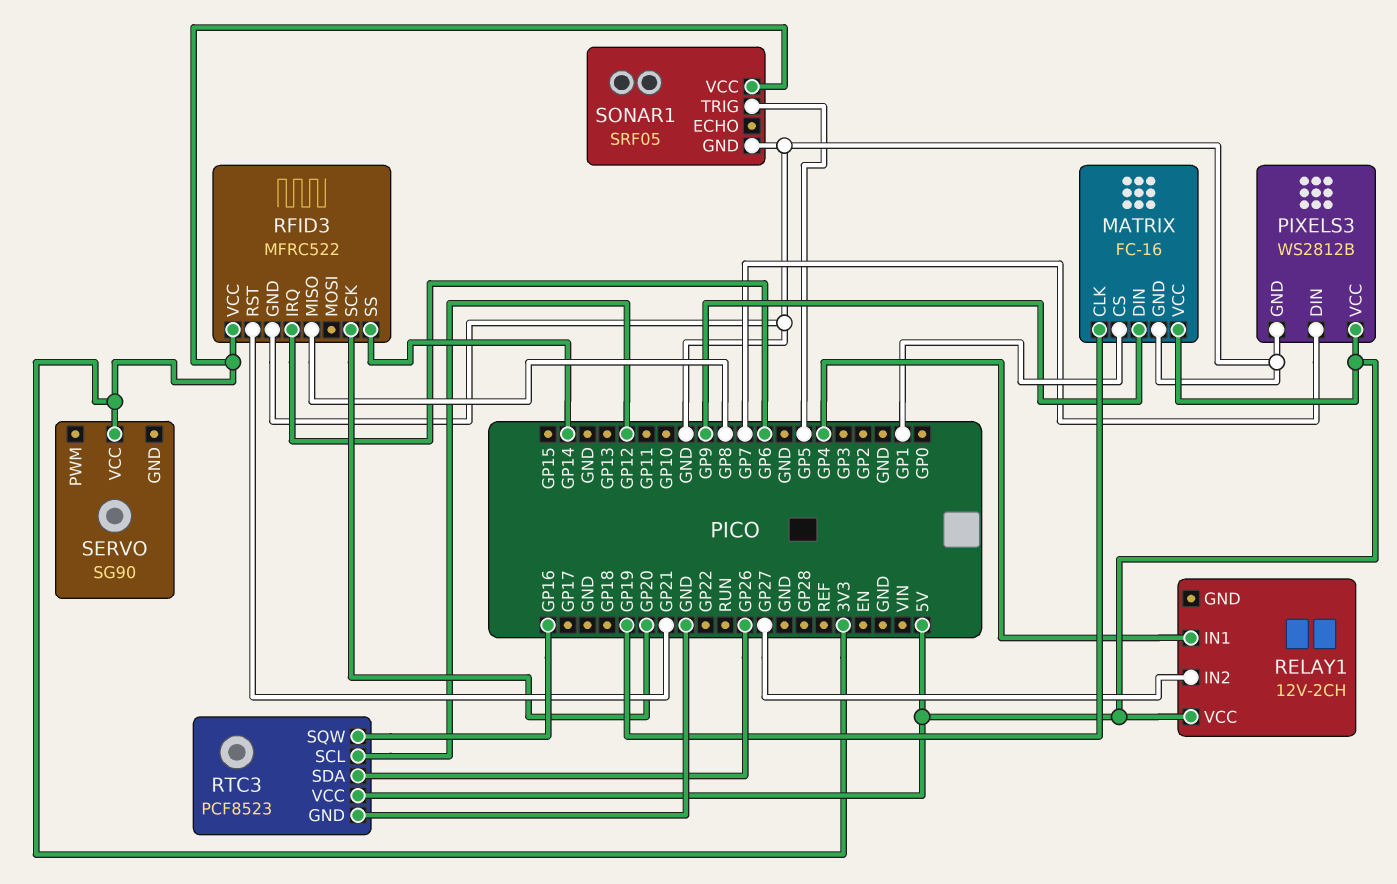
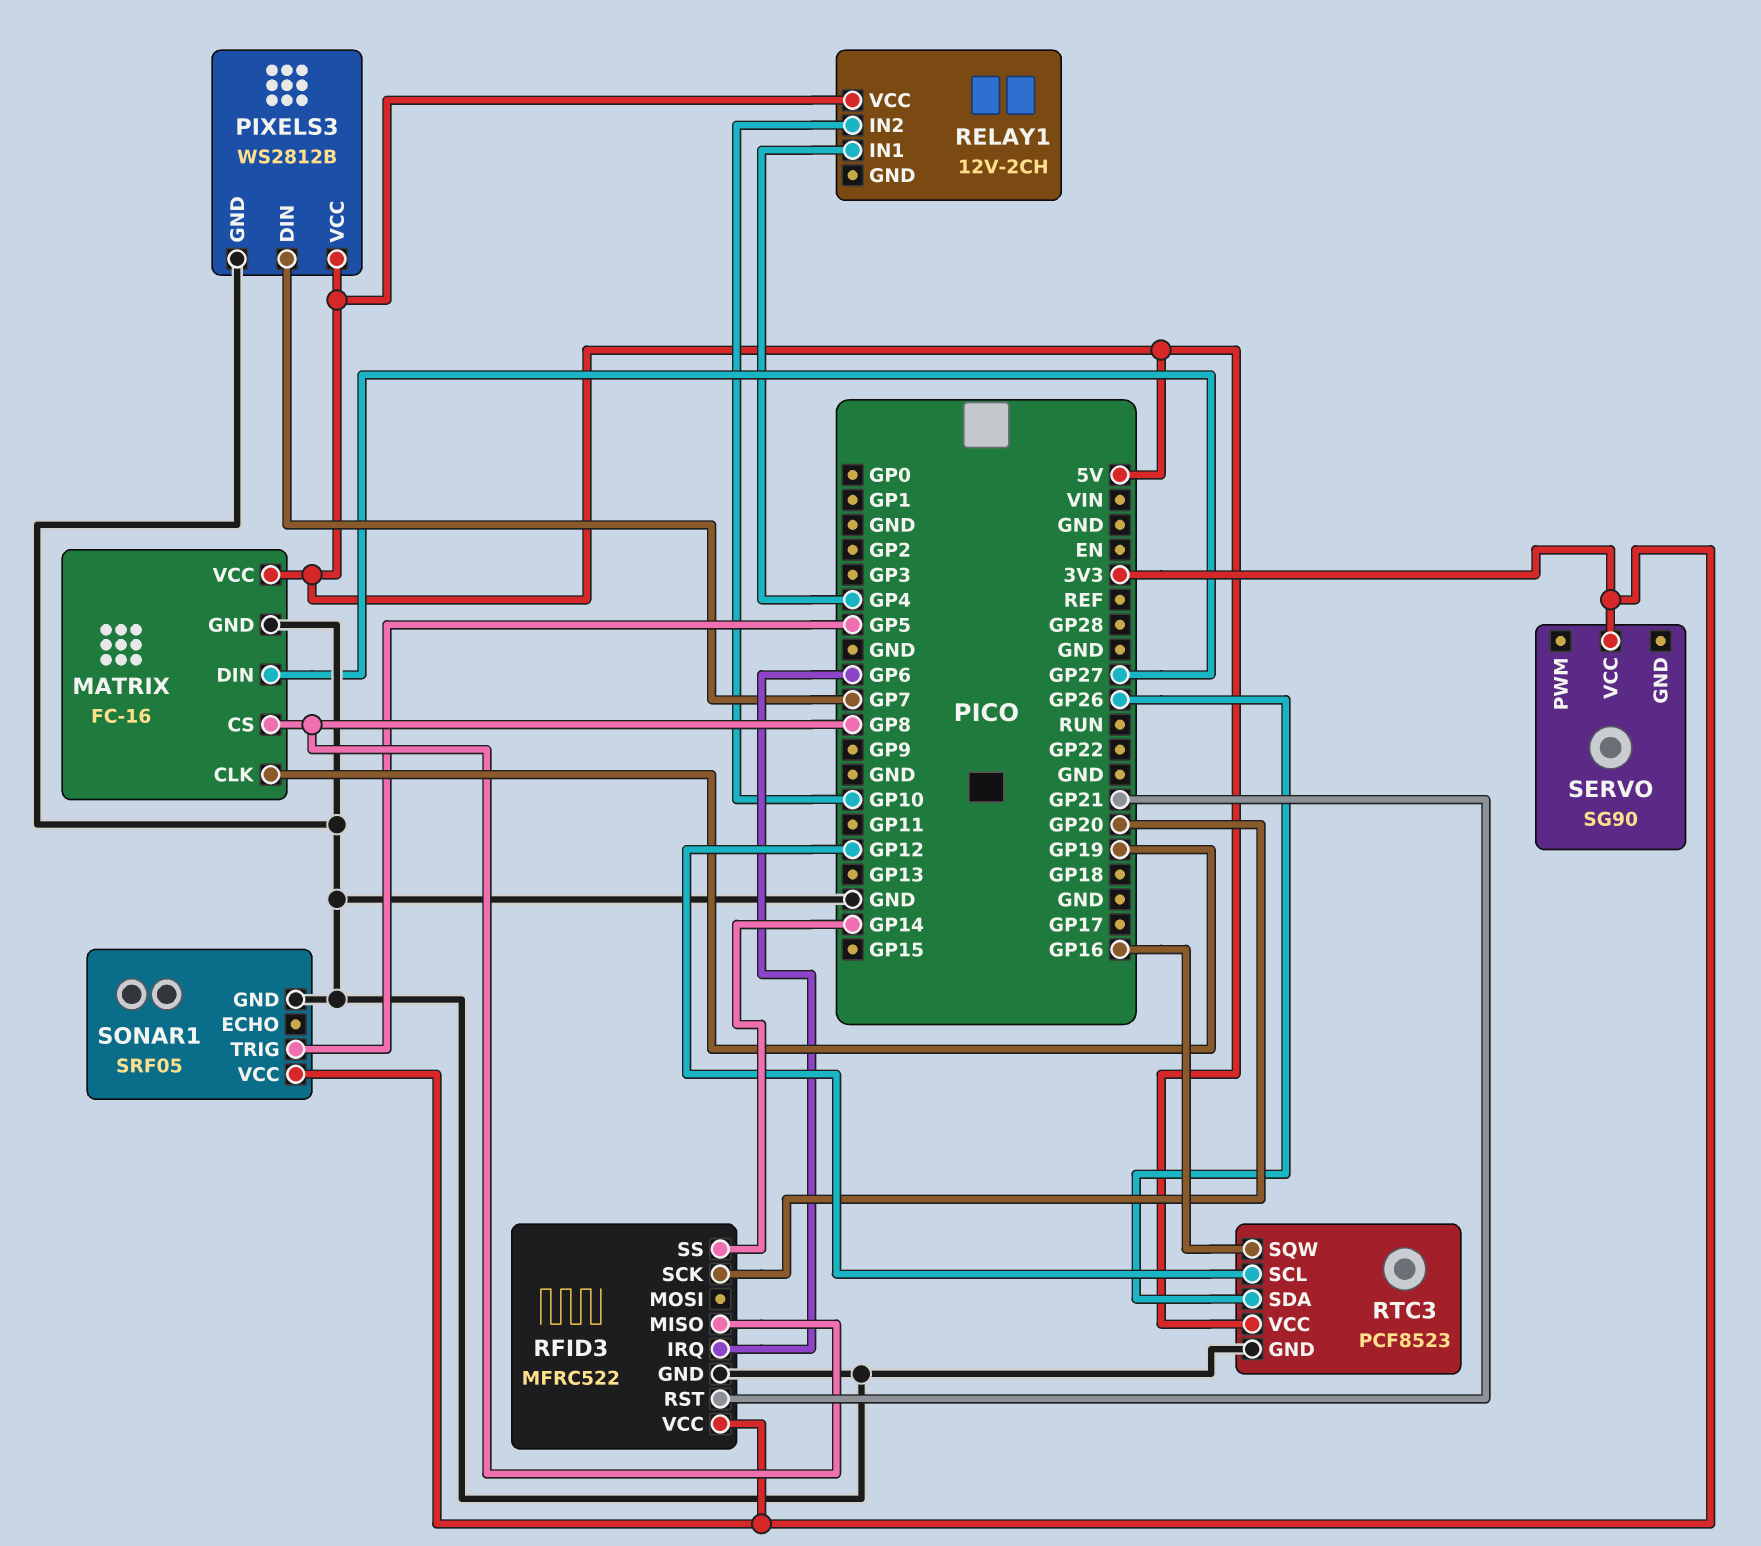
MATRIX pin CS: GP1 -> GP8
MATRIX pin DIN: GP9 -> GP27
RELAY1 pin IN2: GP27 -> GP10

